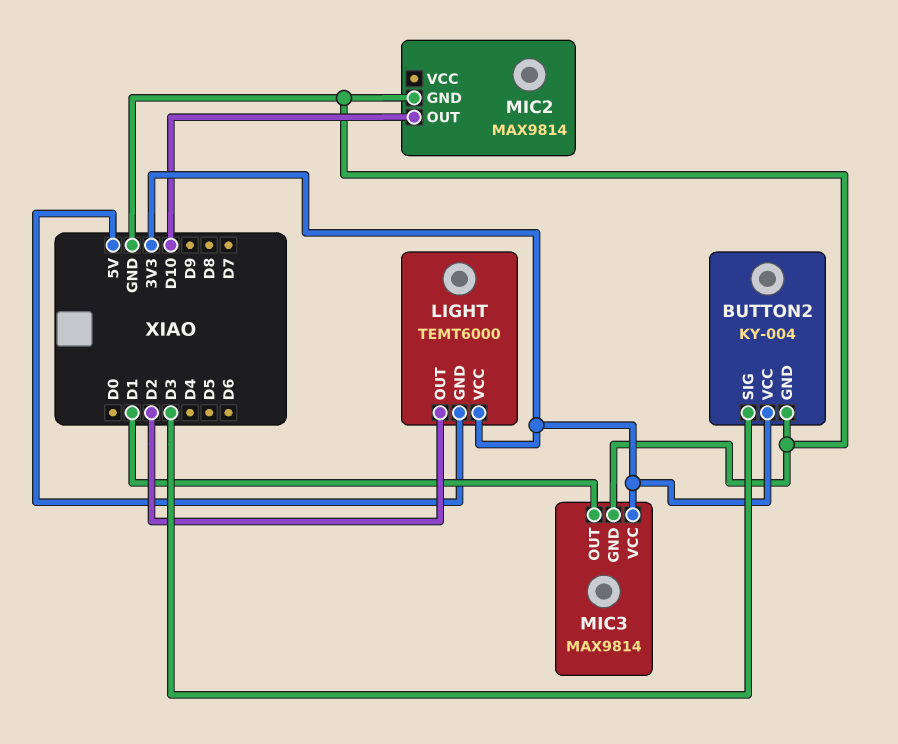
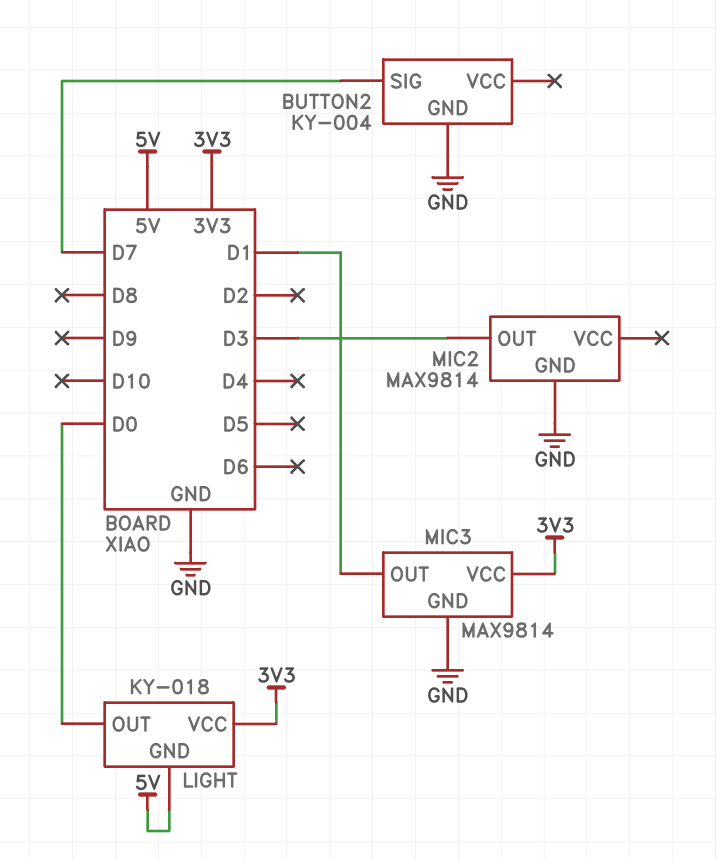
BUTTON2 pin SIG: D3 -> D7
BUTTON2 pin VCC: 3V3 -> none
LIGHT: TEMT6000 -> KY-018
LIGHT pin OUT: D2 -> D0
MIC2 pin OUT: D10 -> D3

